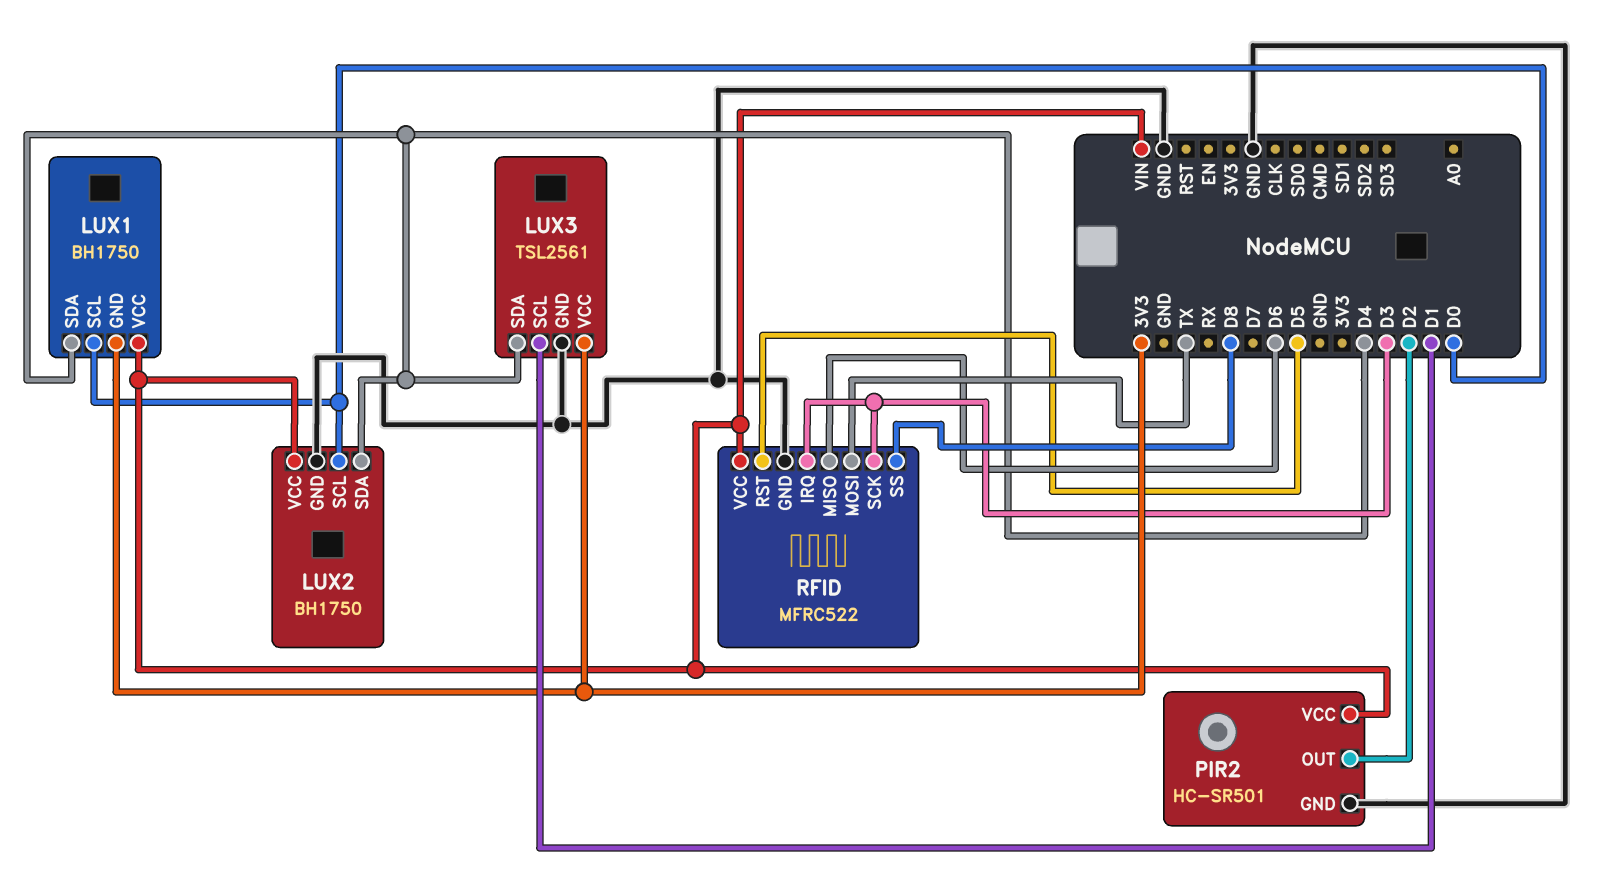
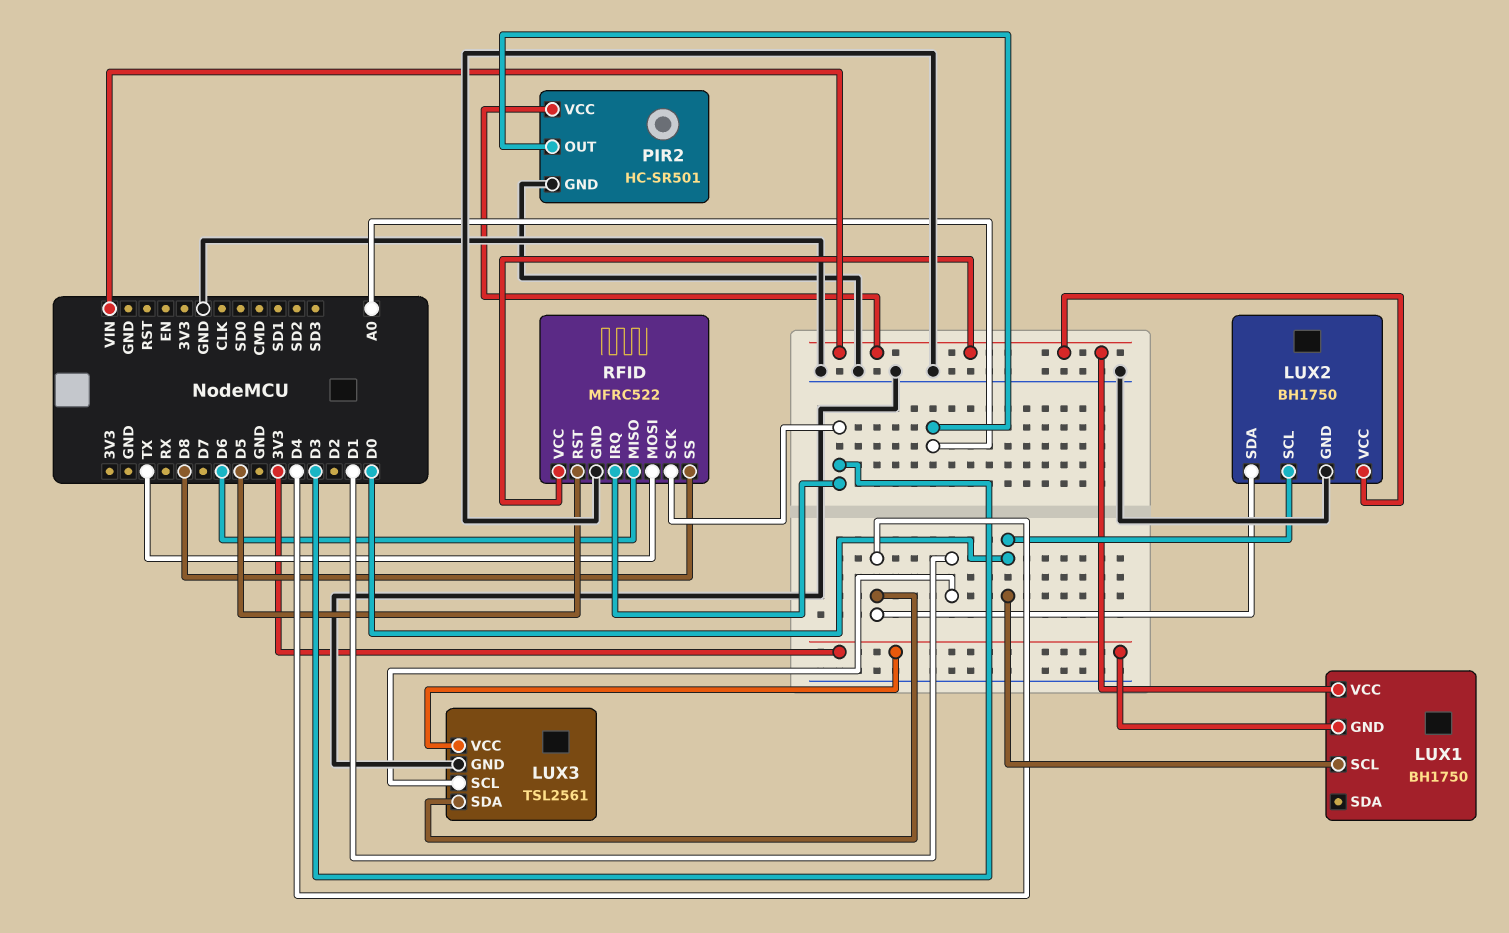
LUX1 pin SDA: D4 -> none
PIR2 pin OUT: D2 -> A0

